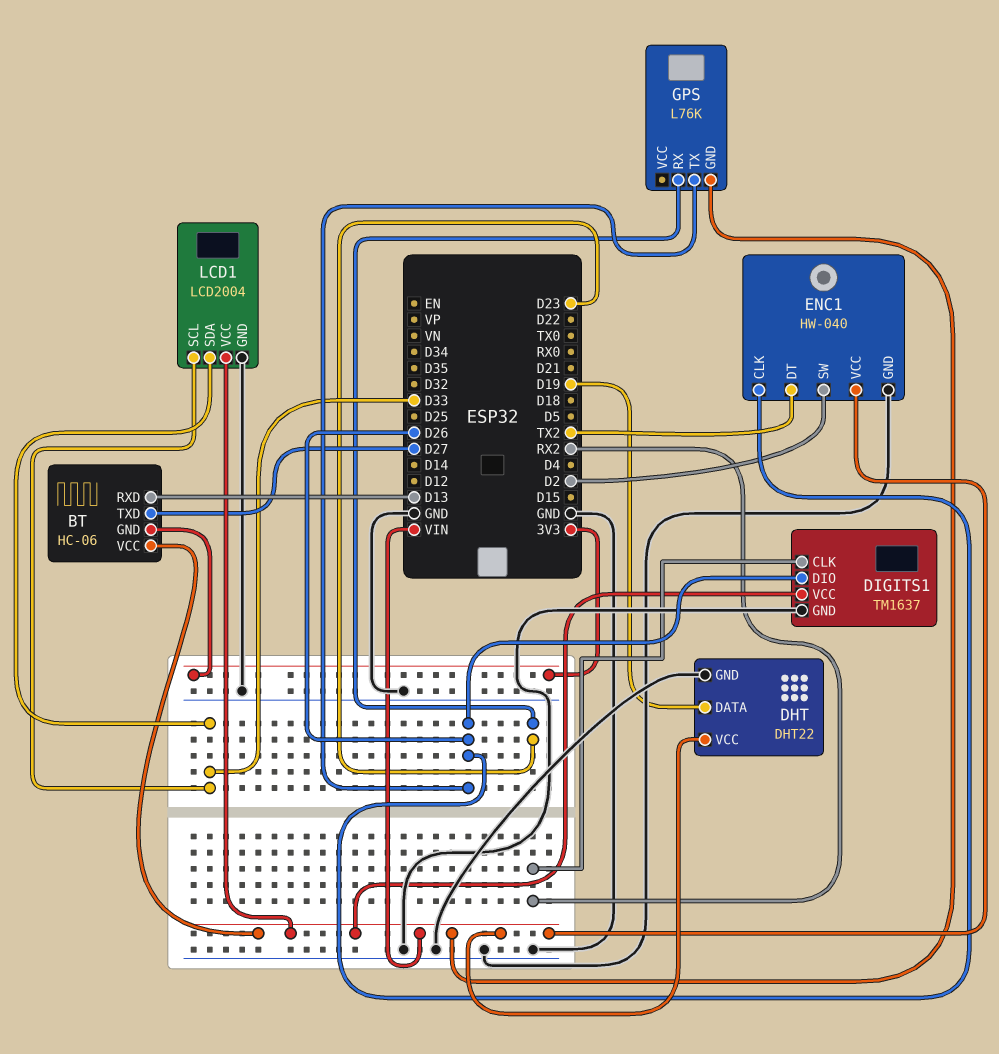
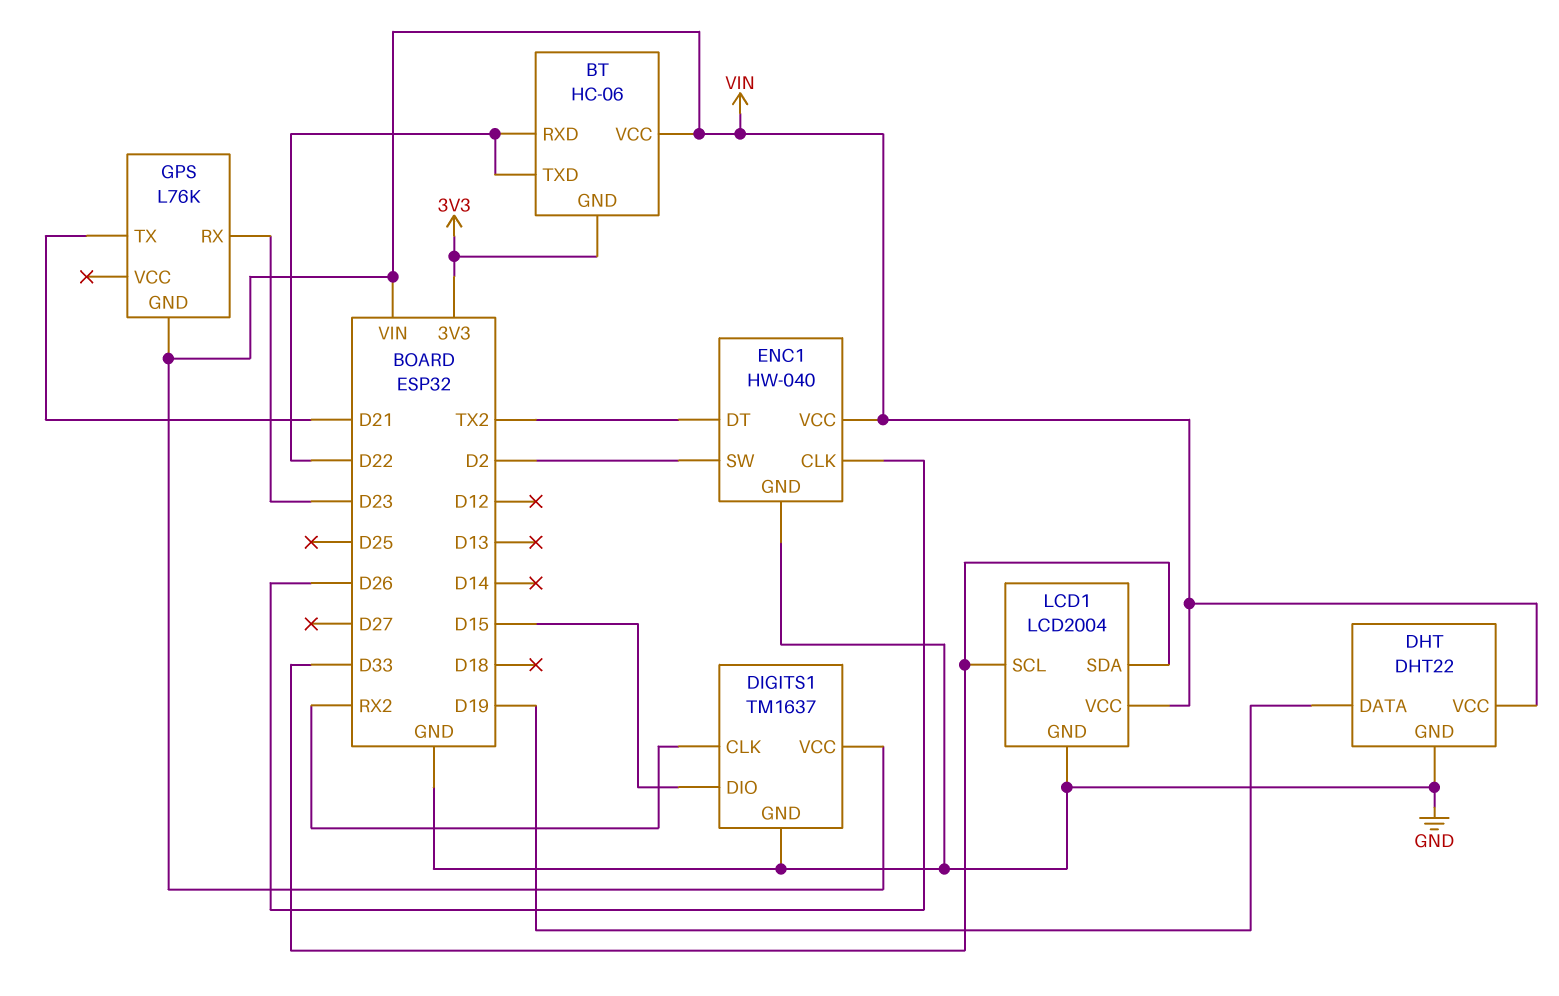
BT pin RXD: D13 -> D22
BT pin TXD: D27 -> D22
DIGITS1 pin DIO: D26 -> D15
GPS pin TX: D26 -> D21

